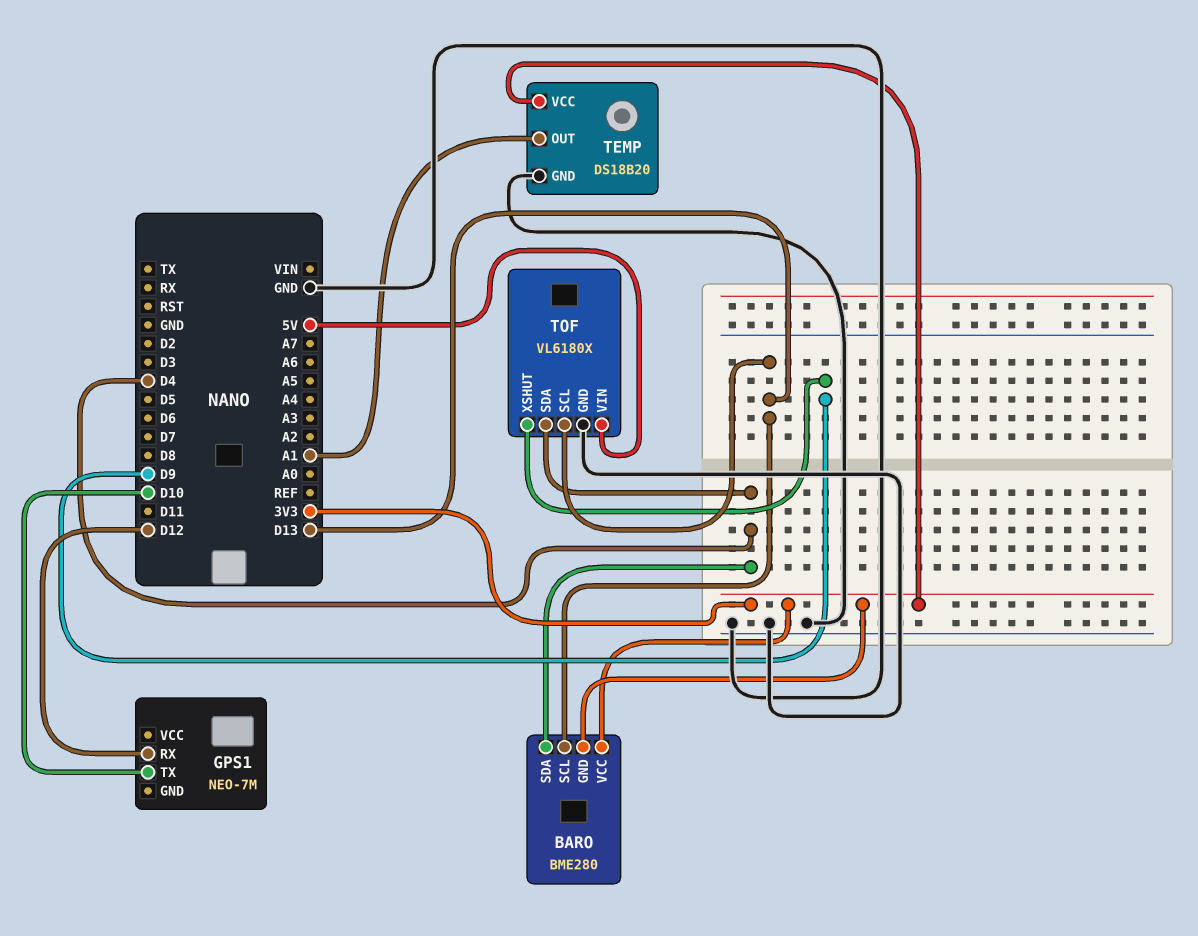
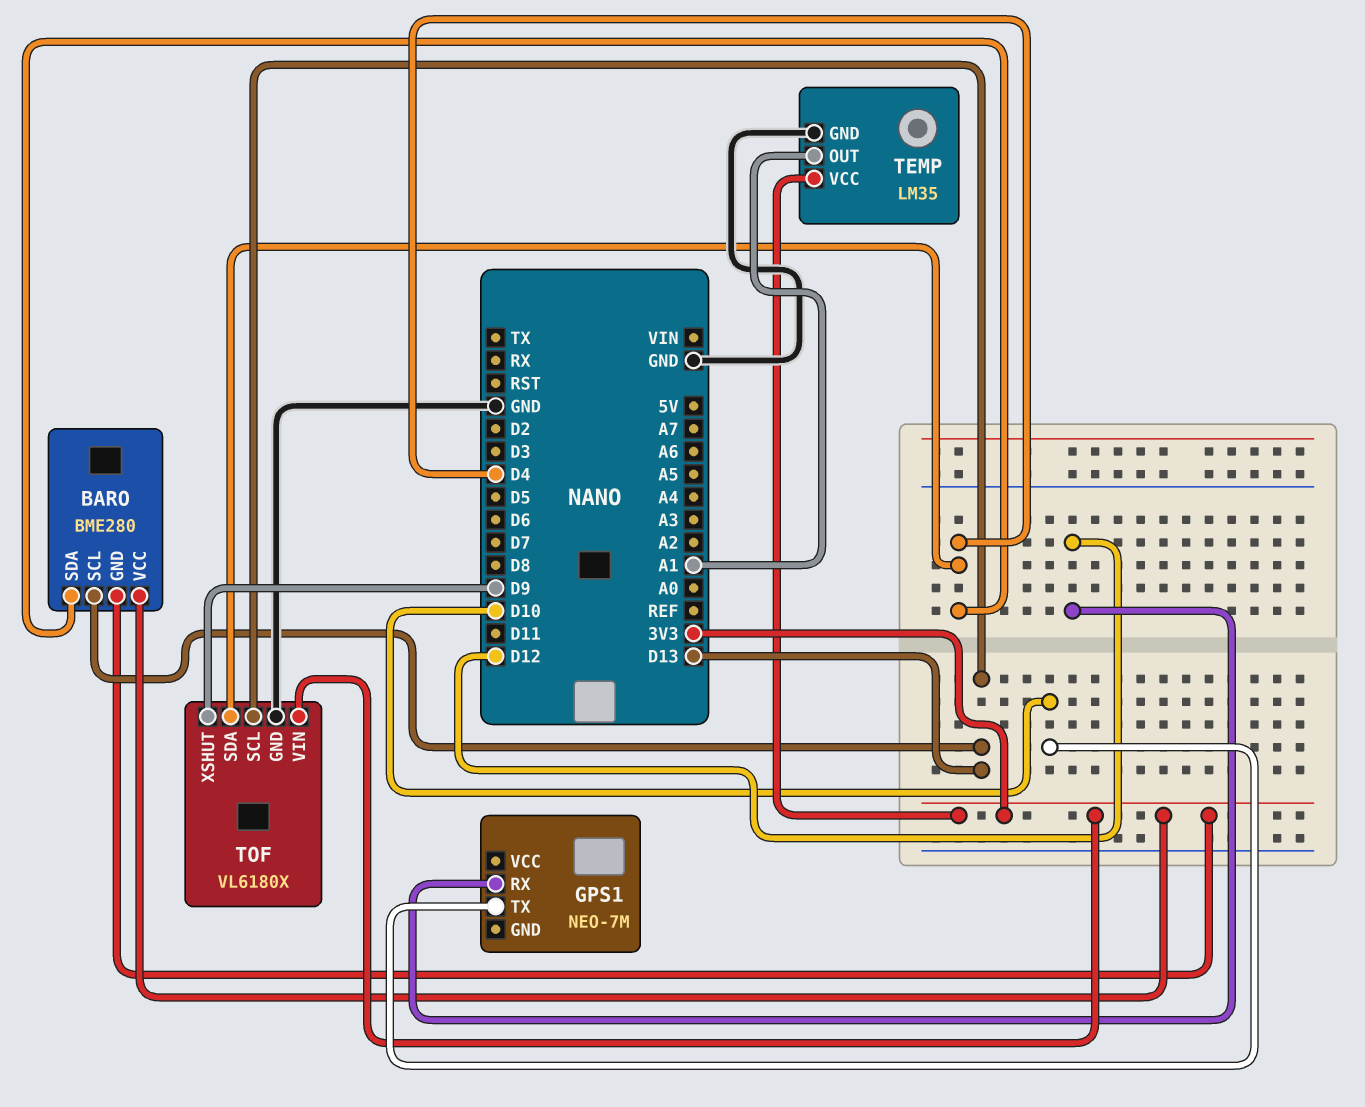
TEMP: DS18B20 -> LM35
TOF pin VIN: 5V -> 3V3

